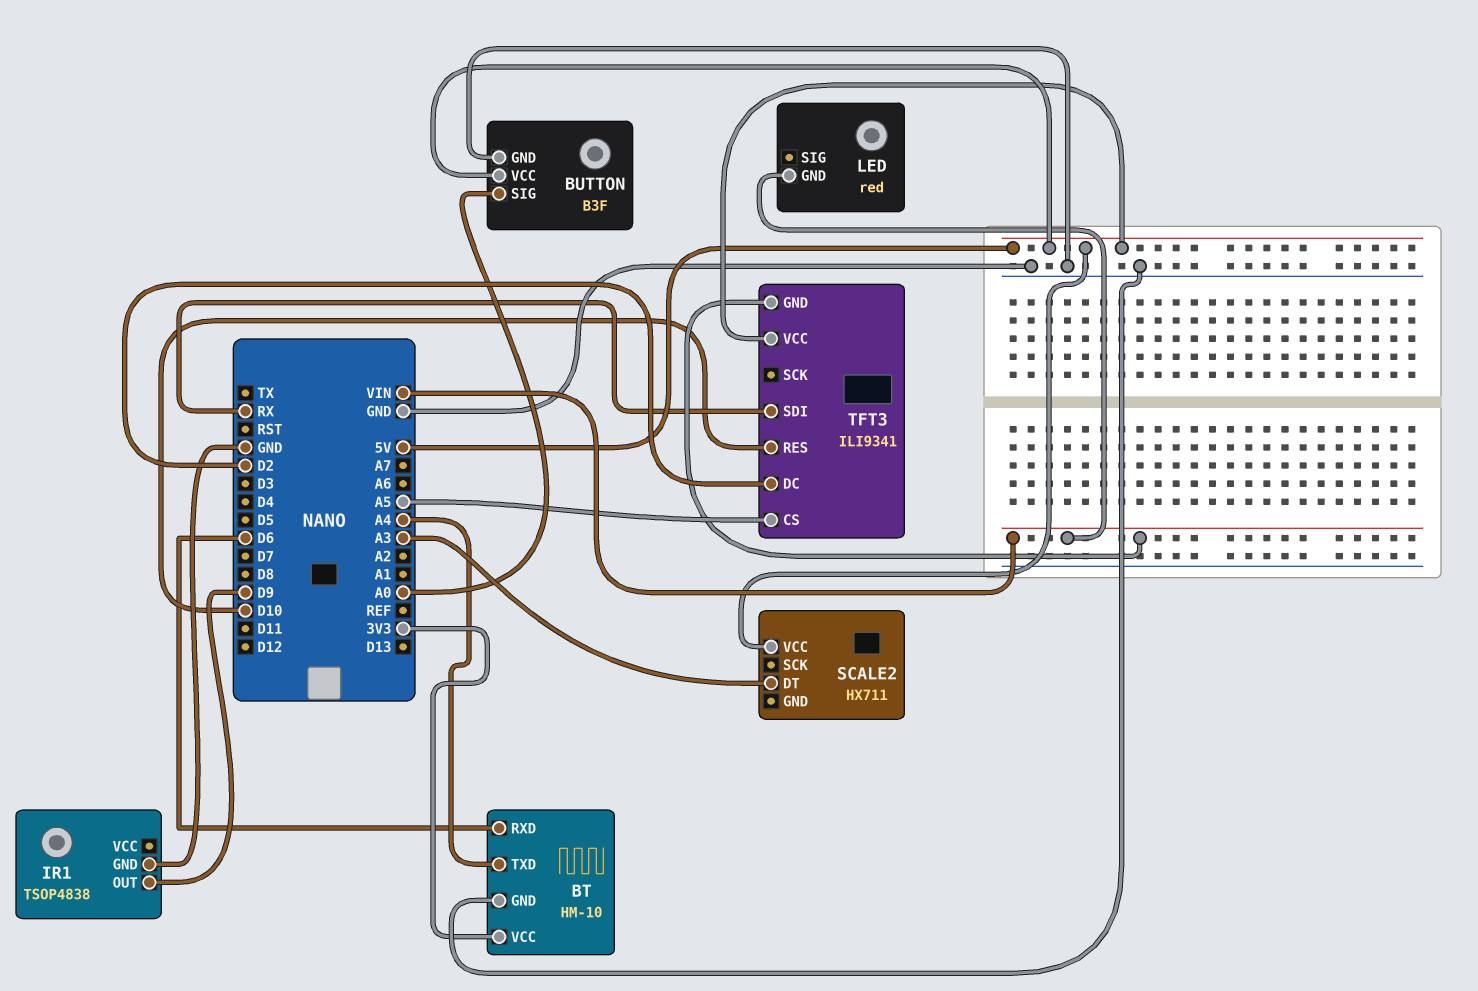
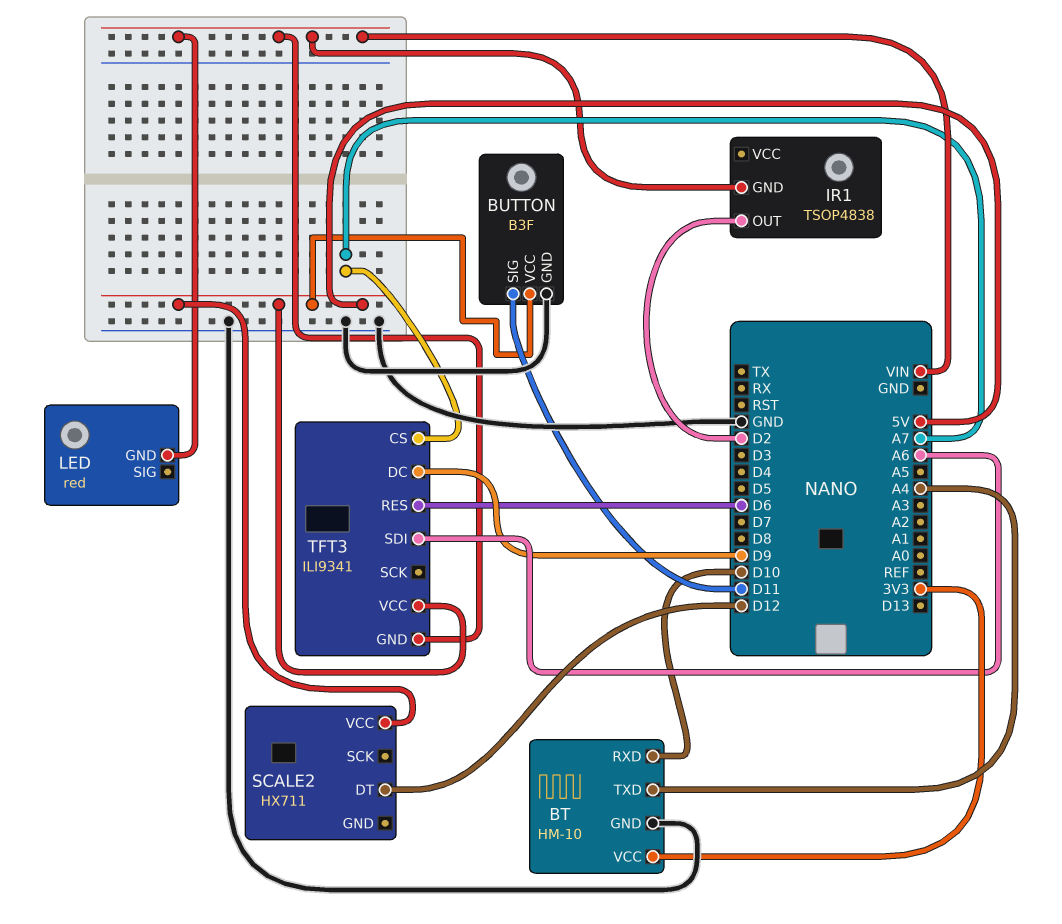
BT pin RXD: D6 -> D10
BUTTON pin SIG: A0 -> D11
IR1 pin GND: GND -> VIN
IR1 pin OUT: D9 -> D2
SCALE2 pin DT: A3 -> D12
TFT3 pin CS: A5 -> A7
TFT3 pin DC: D2 -> D9
TFT3 pin RES: D10 -> D6
TFT3 pin SDI: RX -> A6

